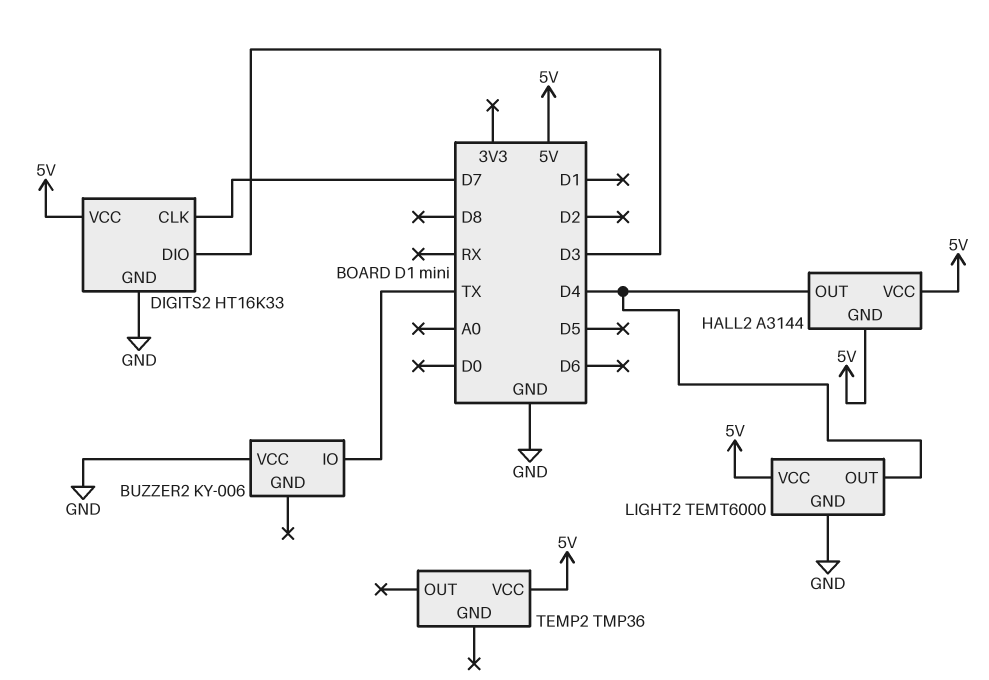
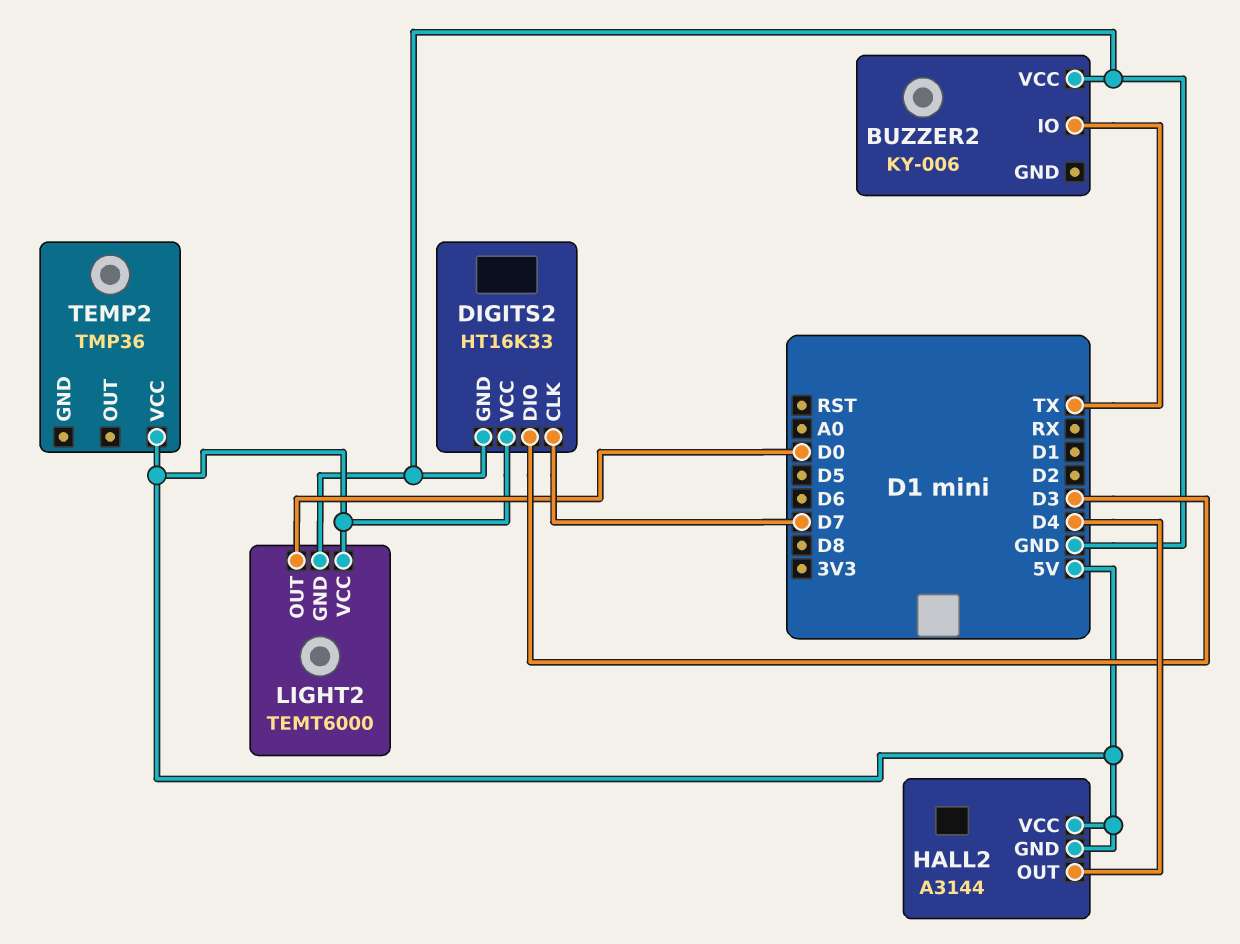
LIGHT2 pin OUT: D4 -> D0

